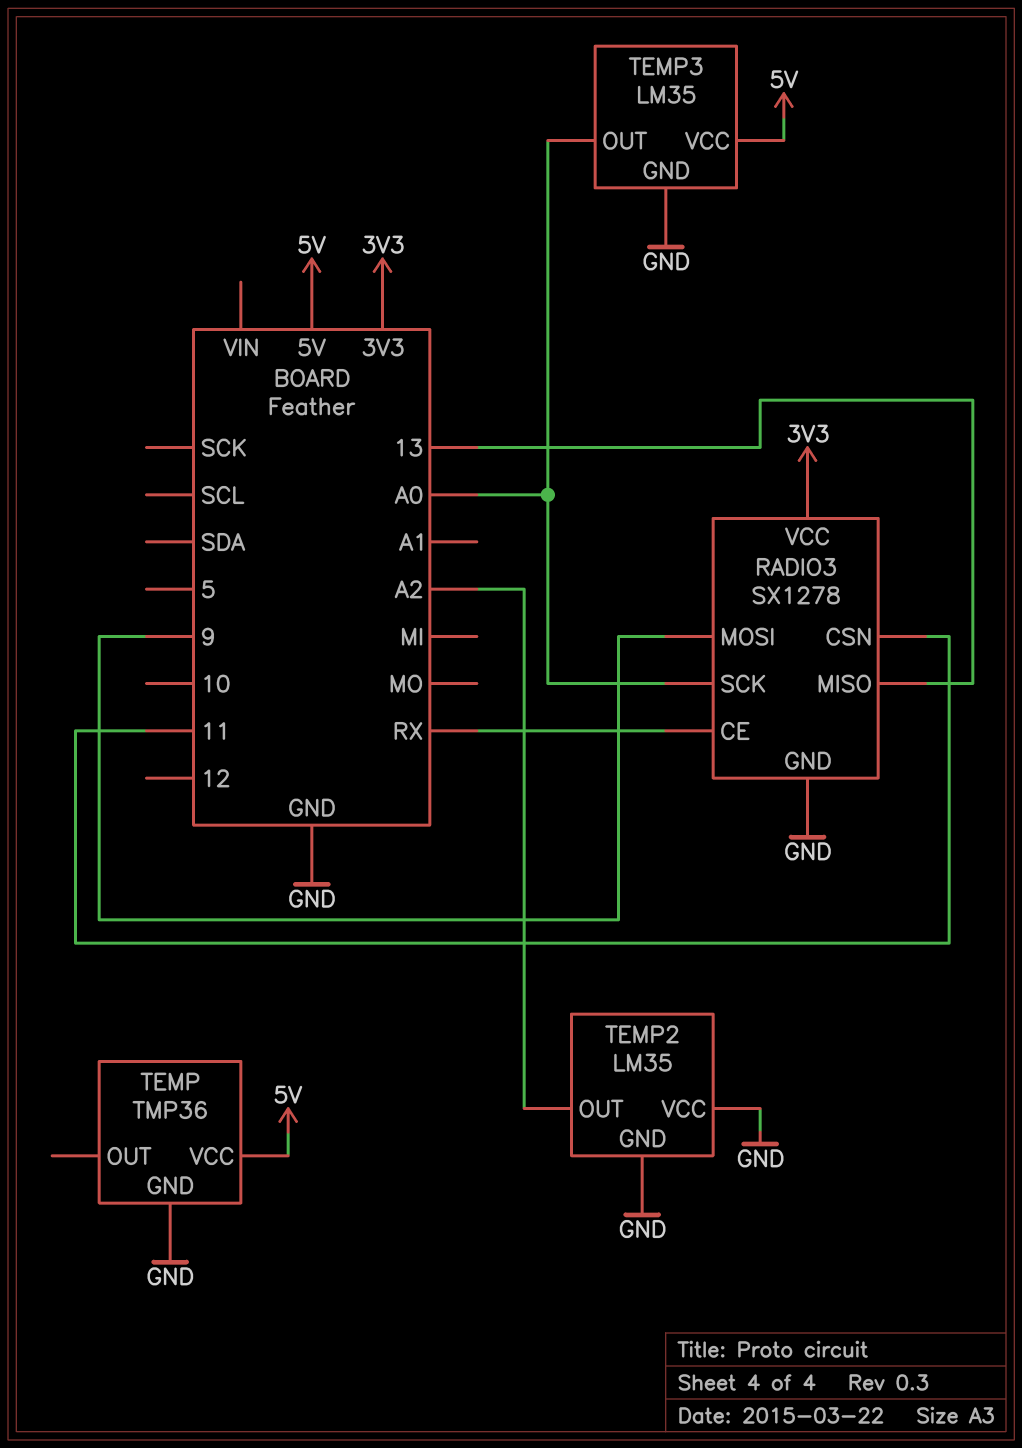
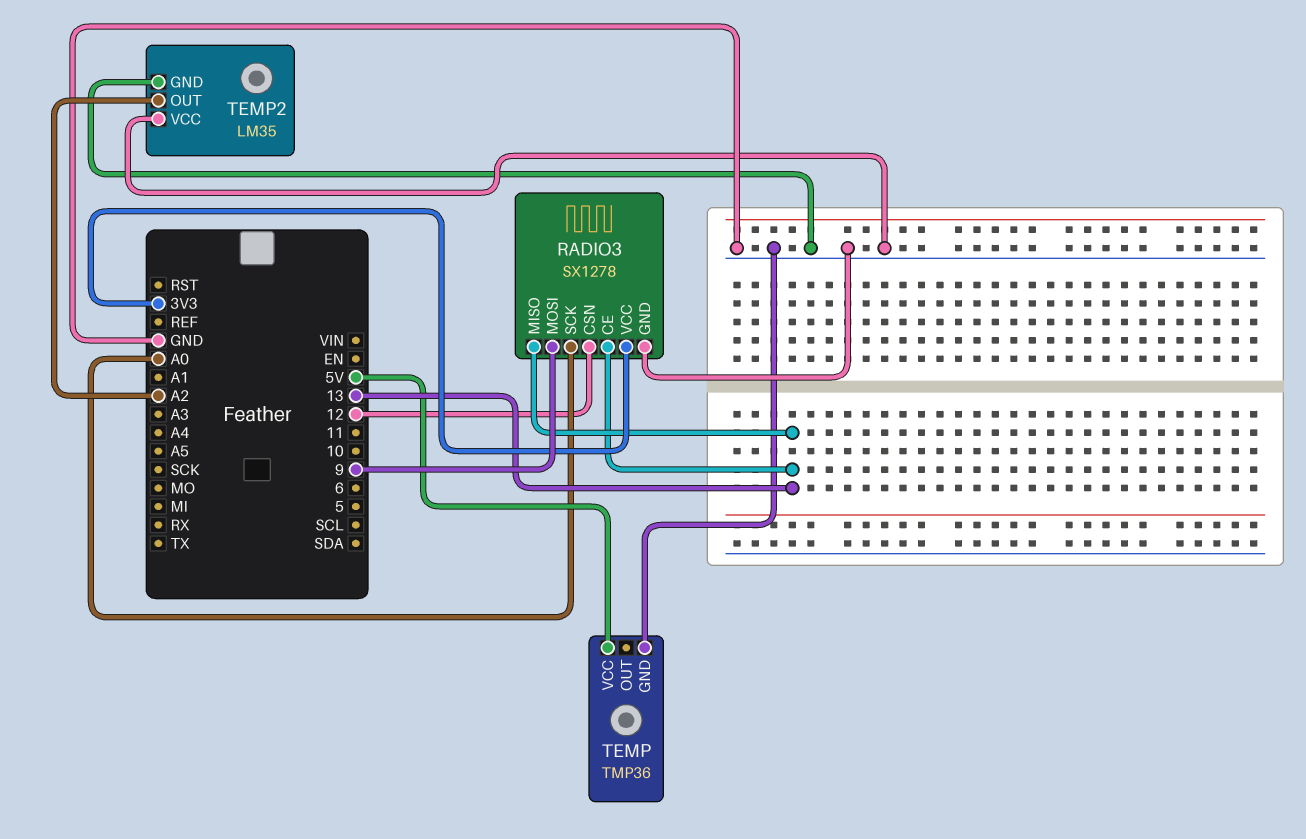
RADIO3 pin CE: RX -> 13
RADIO3 pin CSN: 11 -> 12
TEMP3: LM35 -> none
TEMP3 pin GND: GND -> none
TEMP3 pin OUT: A0 -> none
TEMP3 pin VCC: 5V -> none

